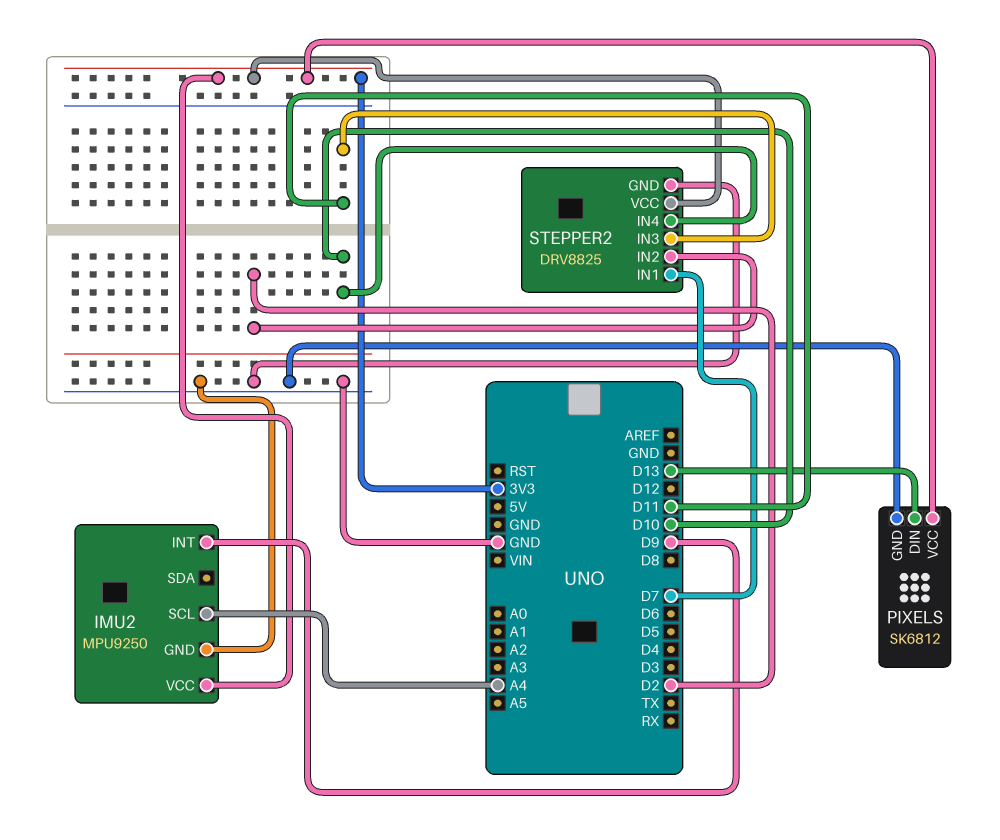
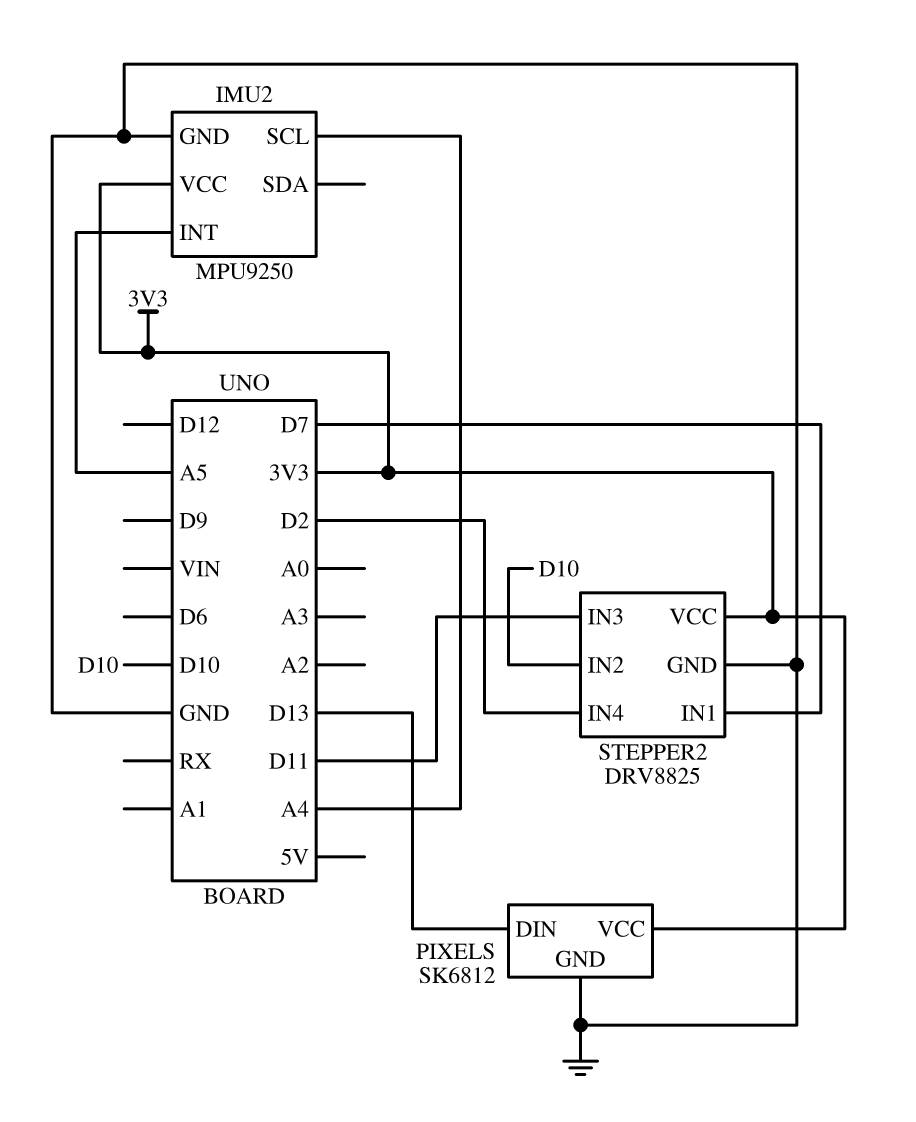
IMU2 pin INT: D9 -> A5
STEPPER2 pin IN2: D2 -> D10
STEPPER2 pin IN4: D10 -> D2

